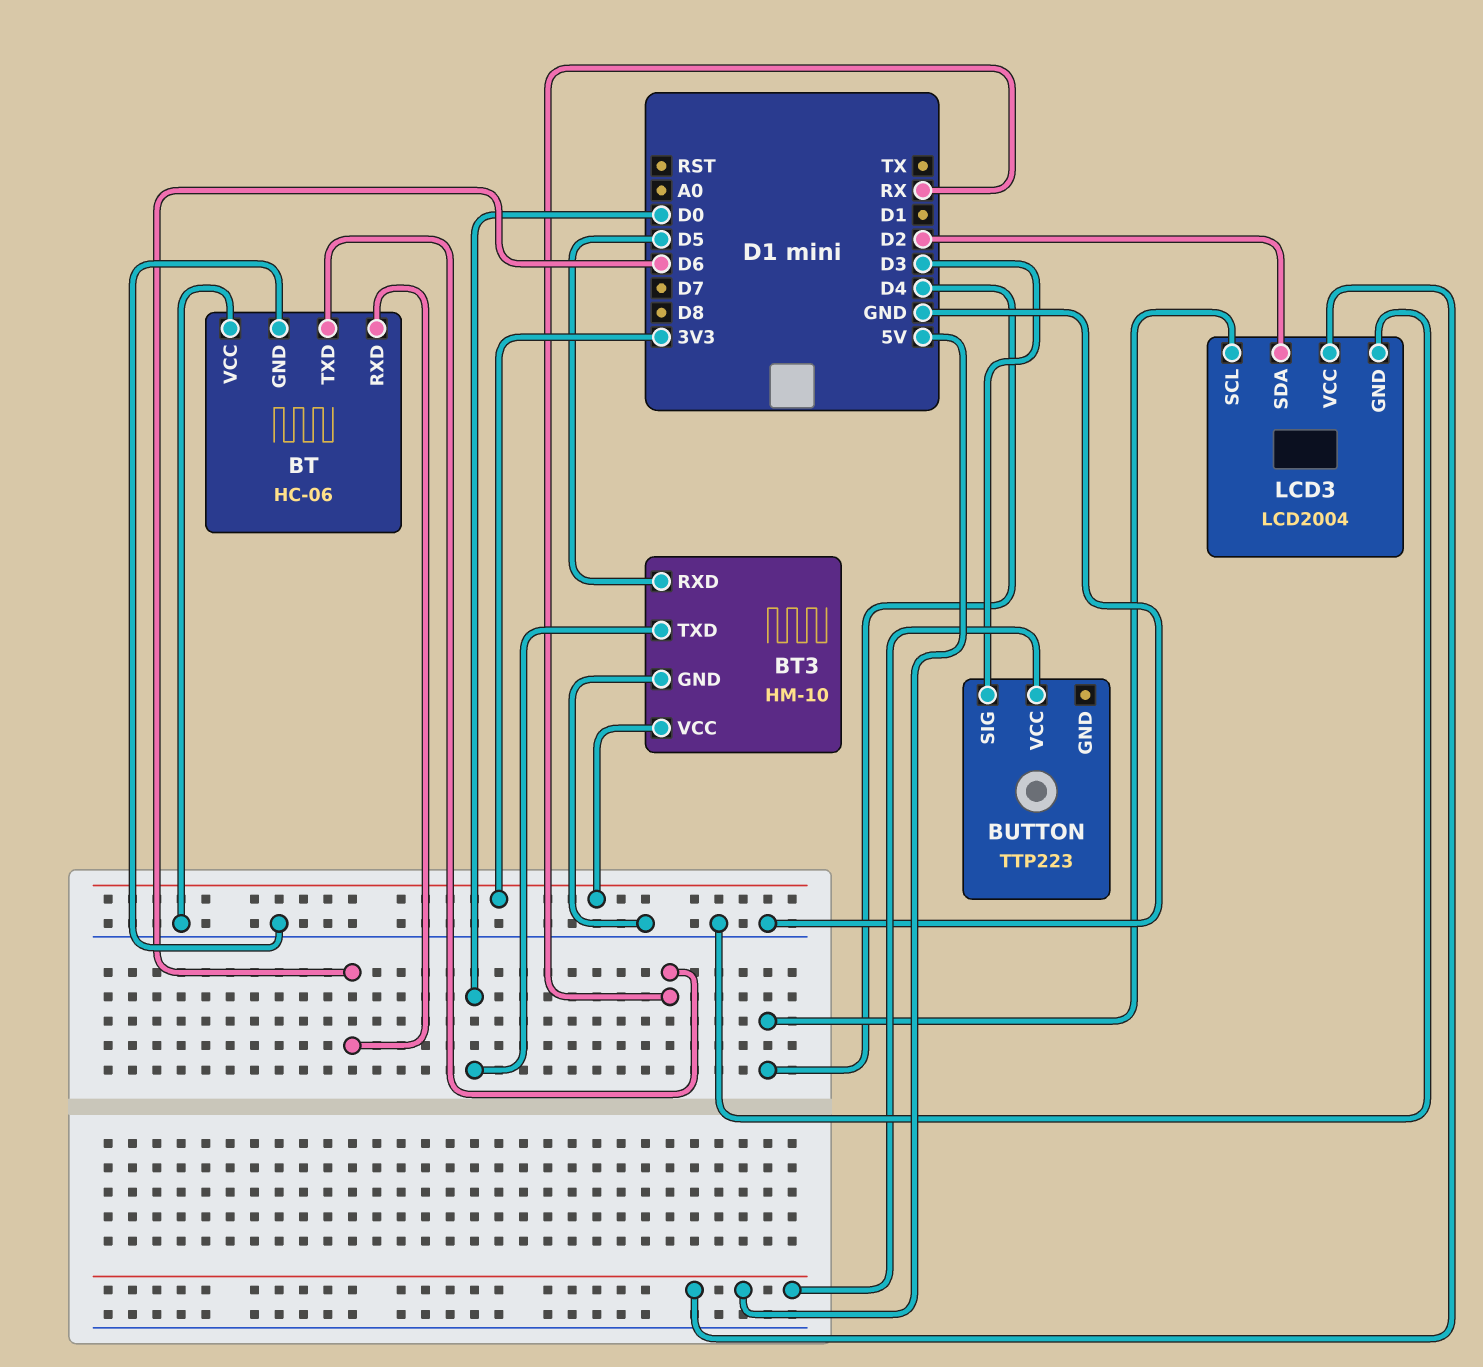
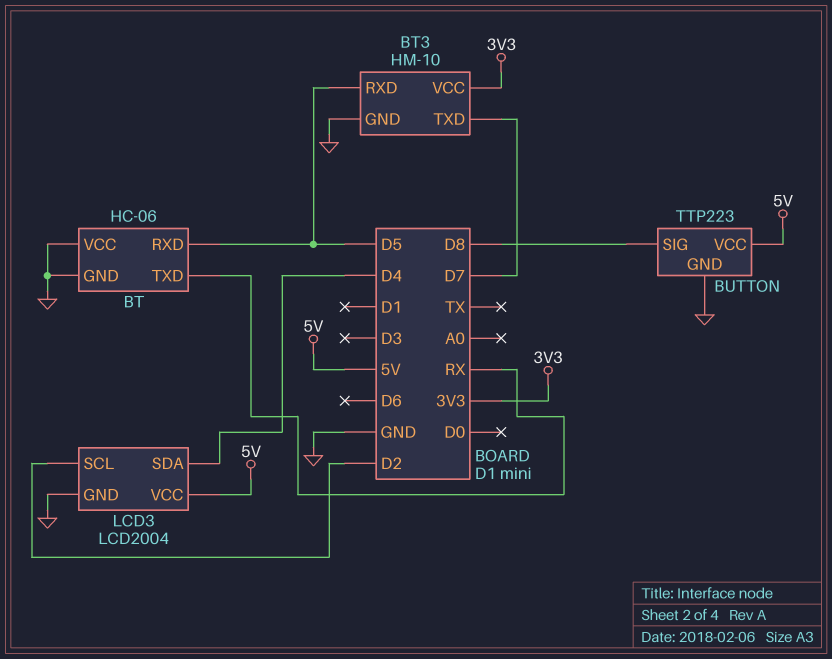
BT pin RXD: D6 -> D5
BT3 pin TXD: D0 -> D7
BUTTON pin GND: none -> GND
BUTTON pin SIG: D3 -> D8
LCD3 pin SCL: D4 -> D2
LCD3 pin SDA: D2 -> D4

